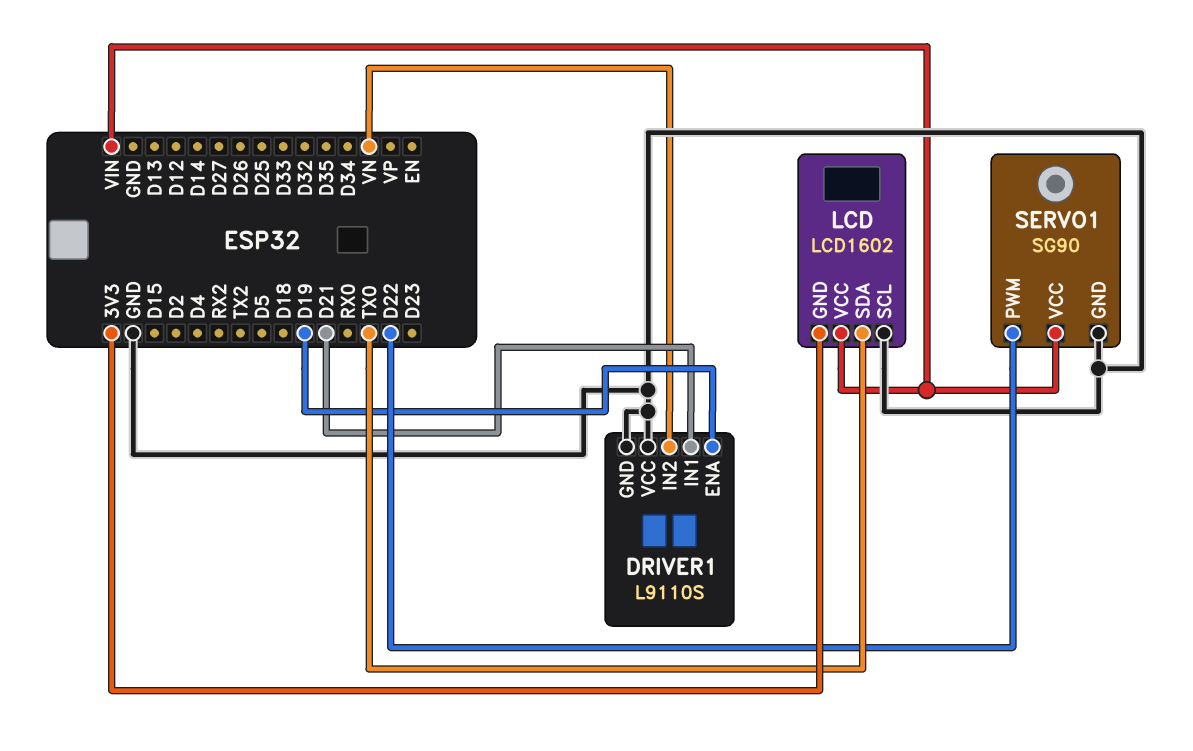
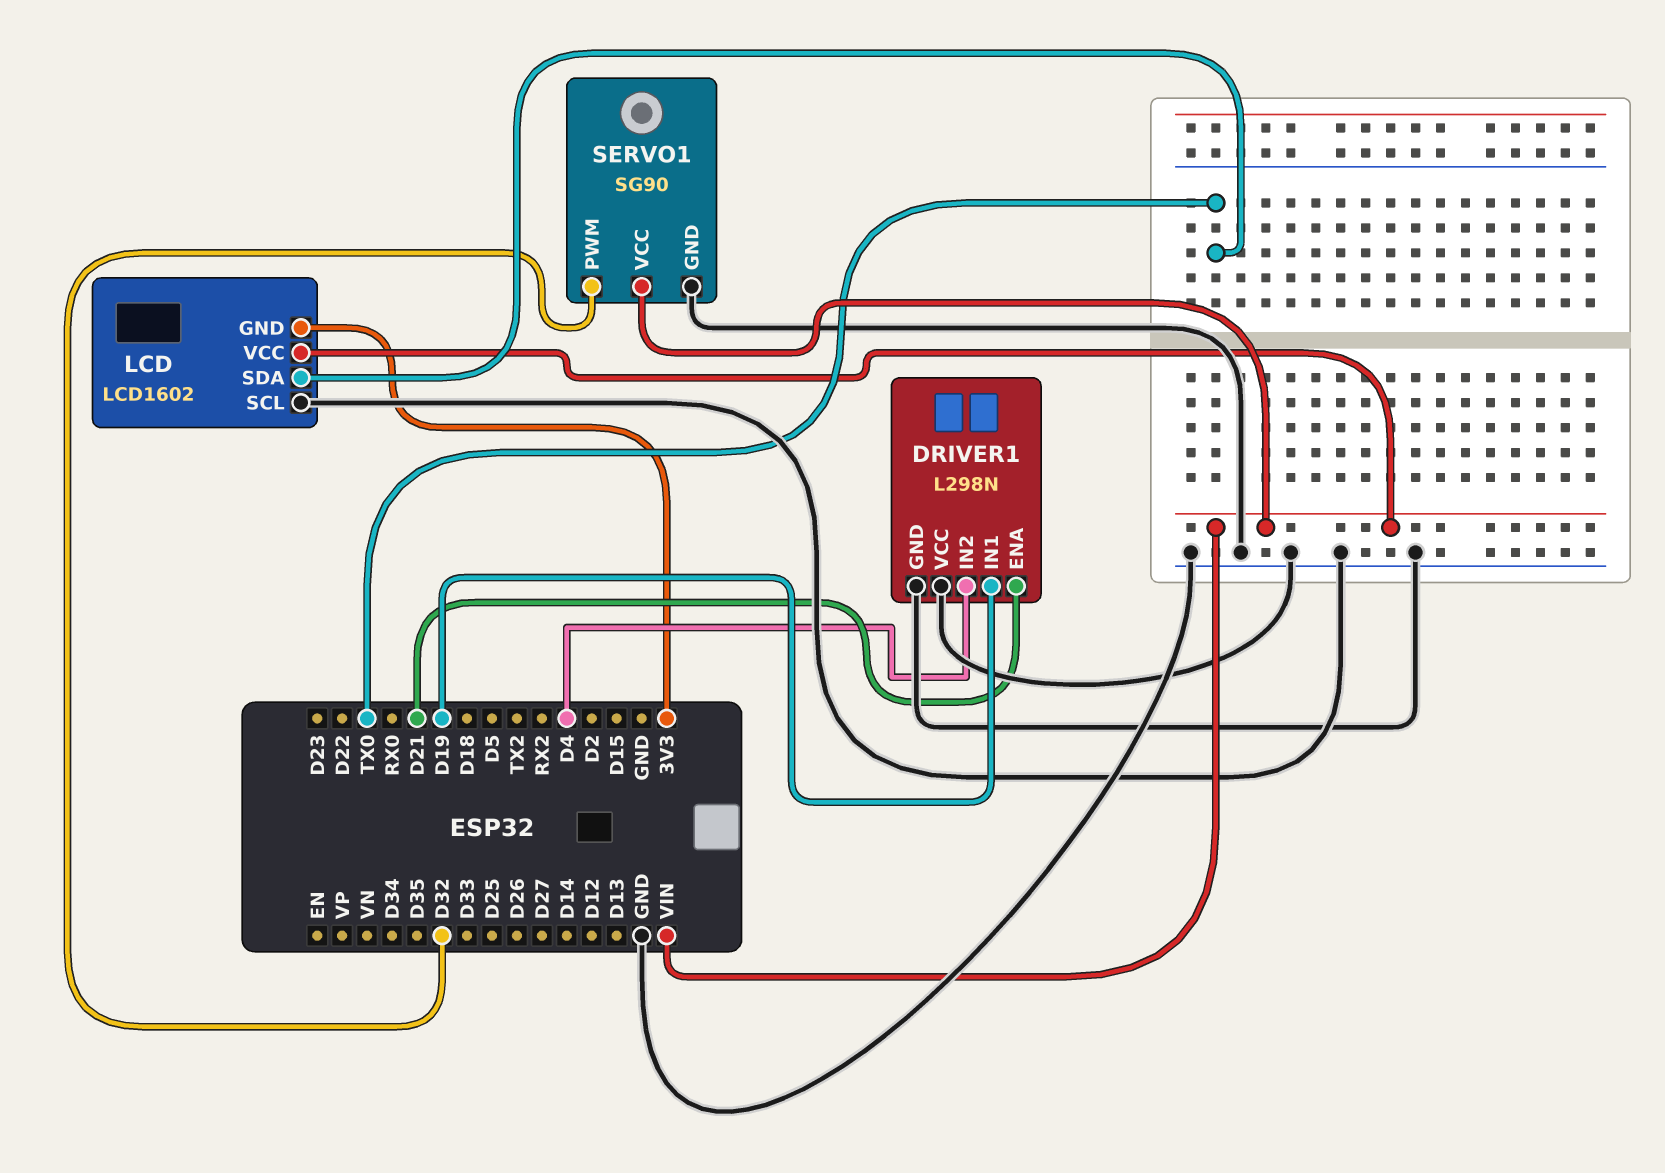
DRIVER1: L9110S -> L298N
DRIVER1 pin ENA: D19 -> D21
DRIVER1 pin IN1: D21 -> D19
DRIVER1 pin IN2: VN -> D4
SERVO1 pin PWM: D22 -> D32

